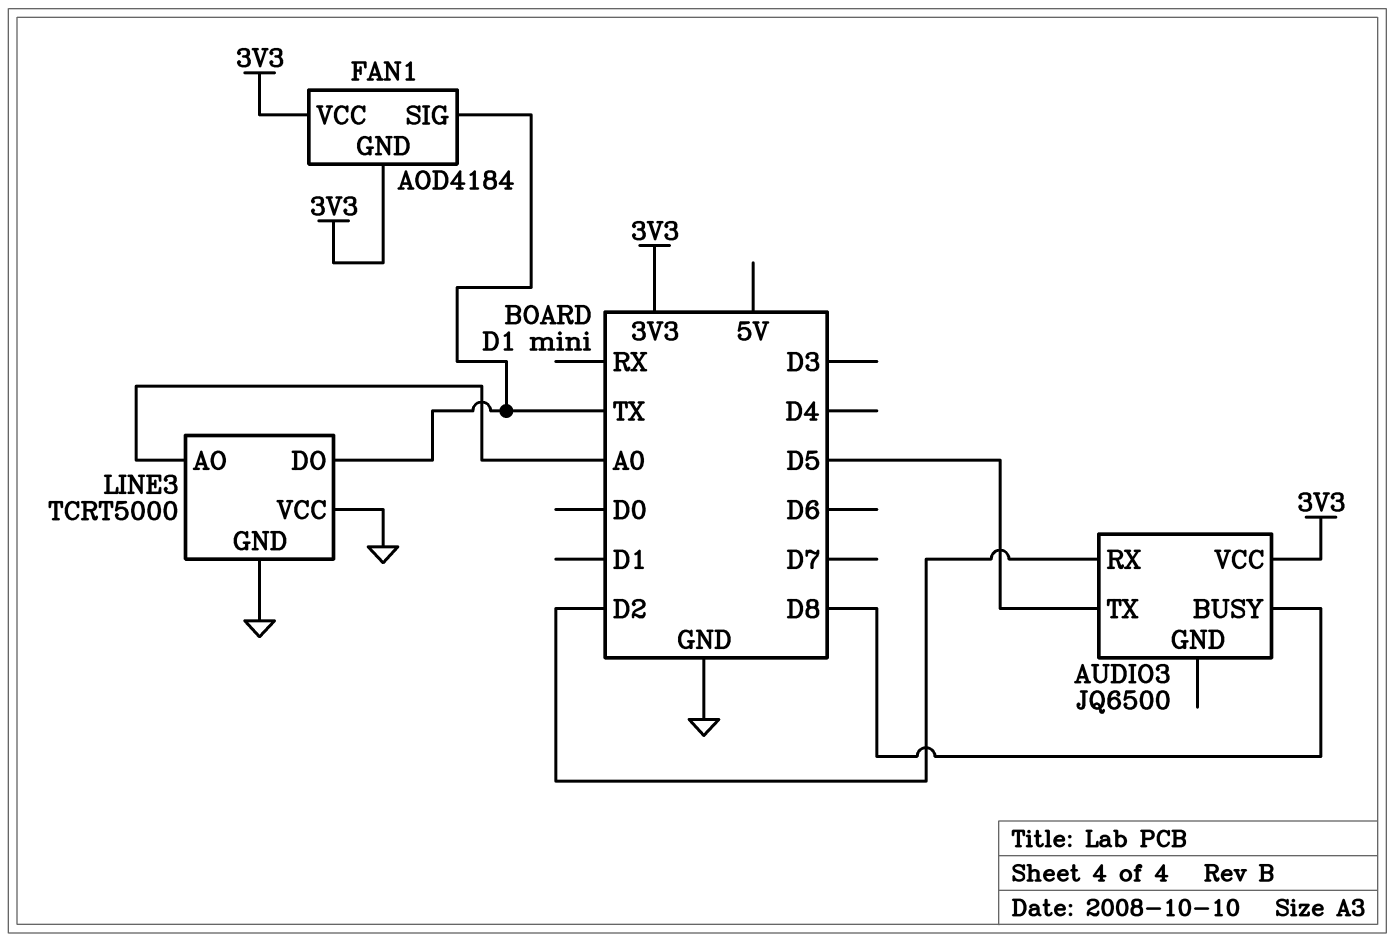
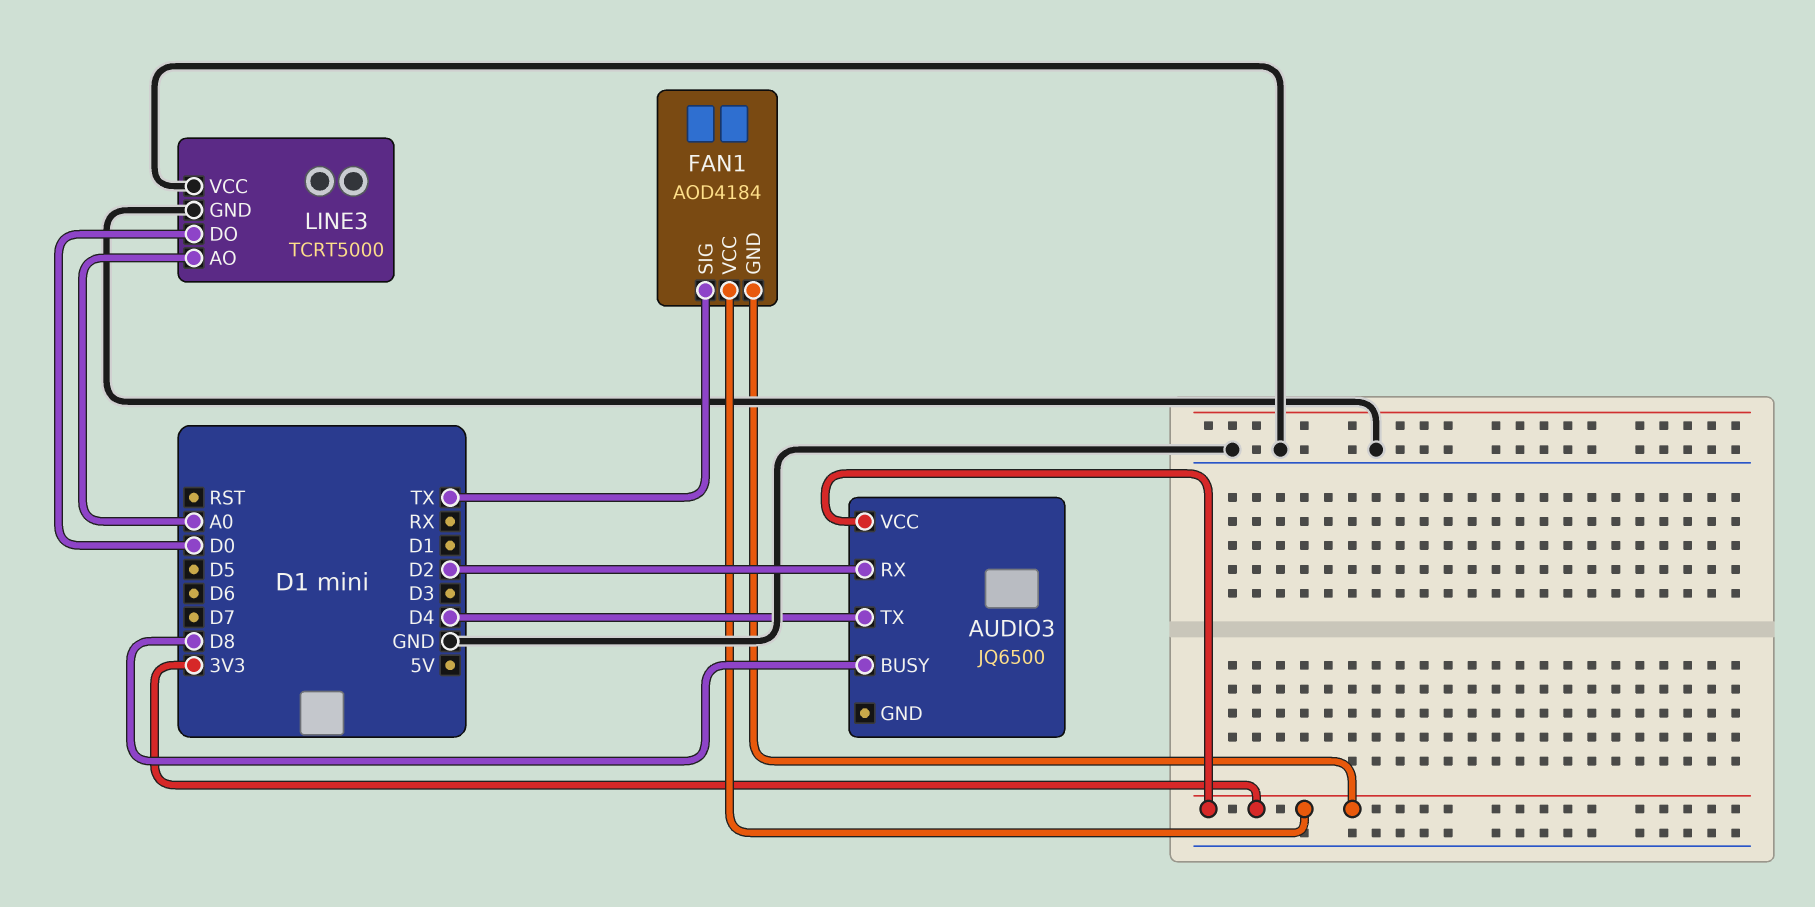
AUDIO3 pin TX: D5 -> D4
LINE3 pin DO: TX -> D0

